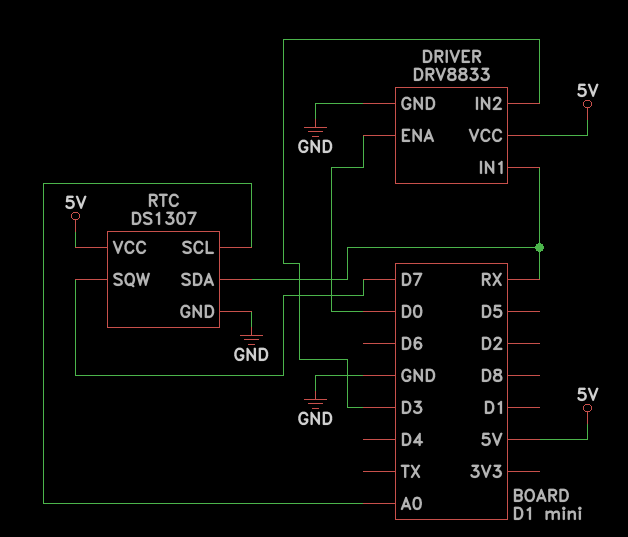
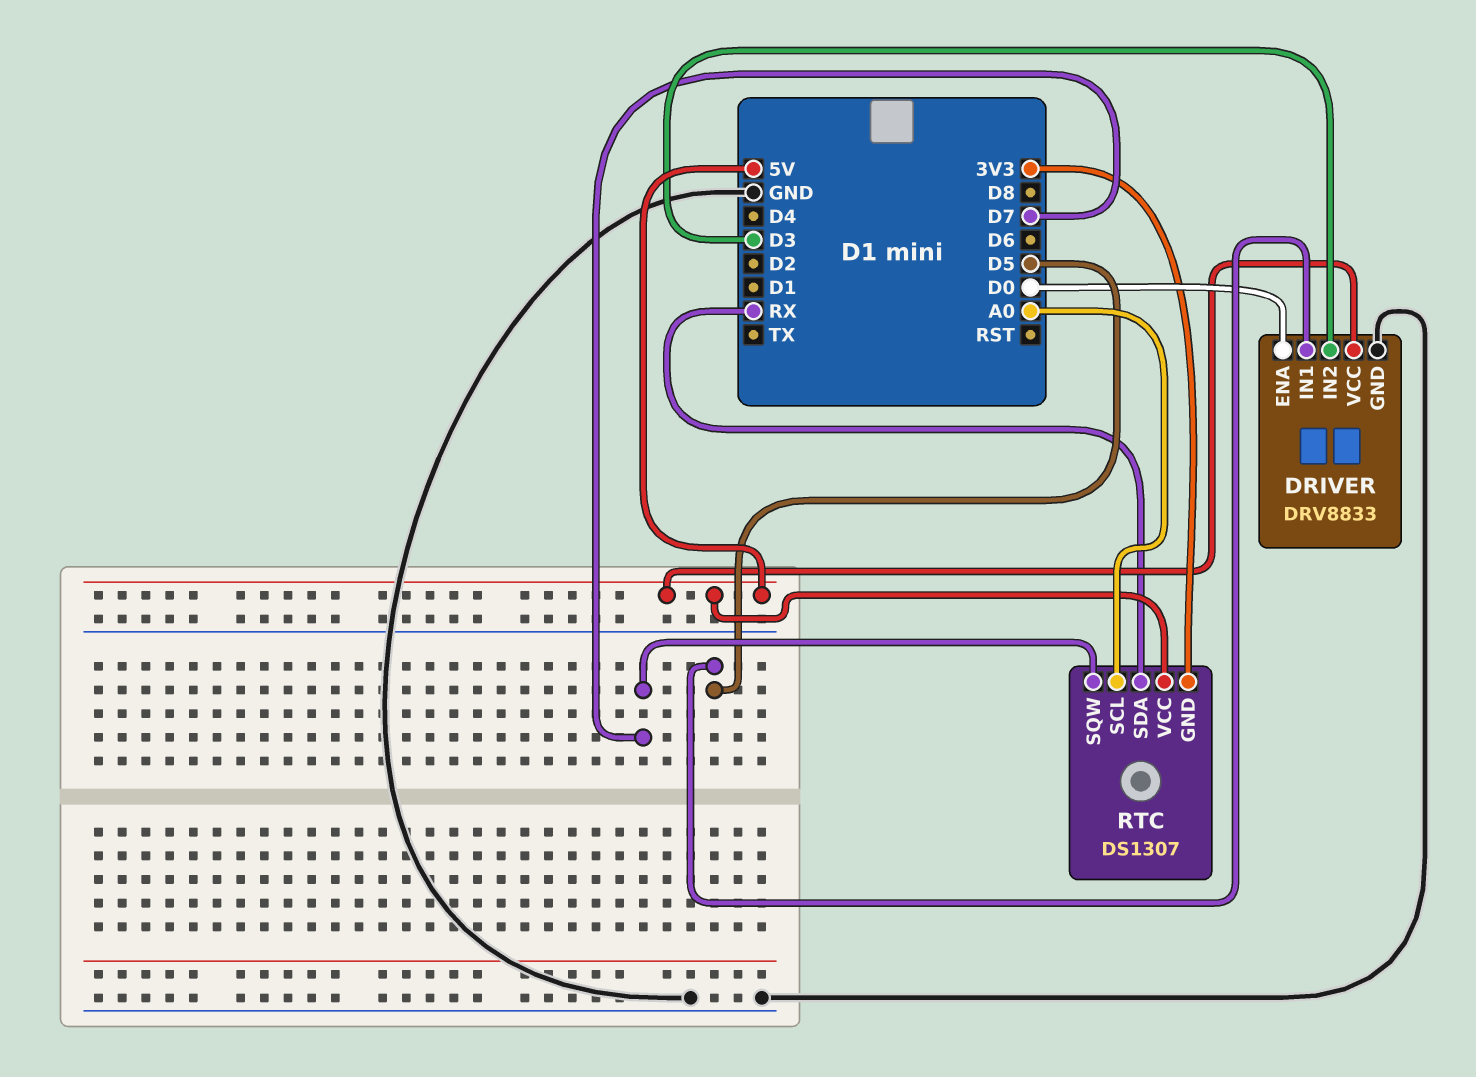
DRIVER pin IN1: RX -> D5
RTC pin GND: GND -> 3V3

